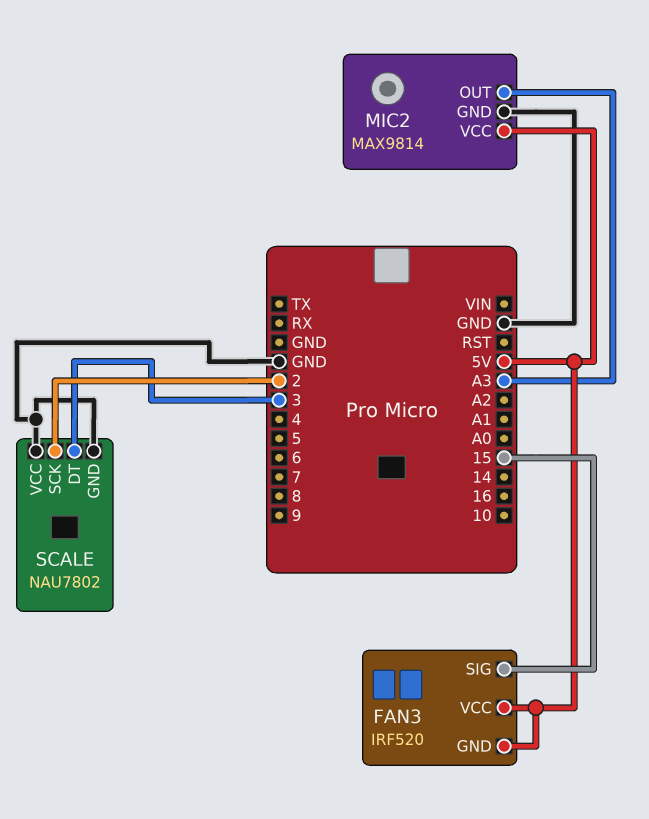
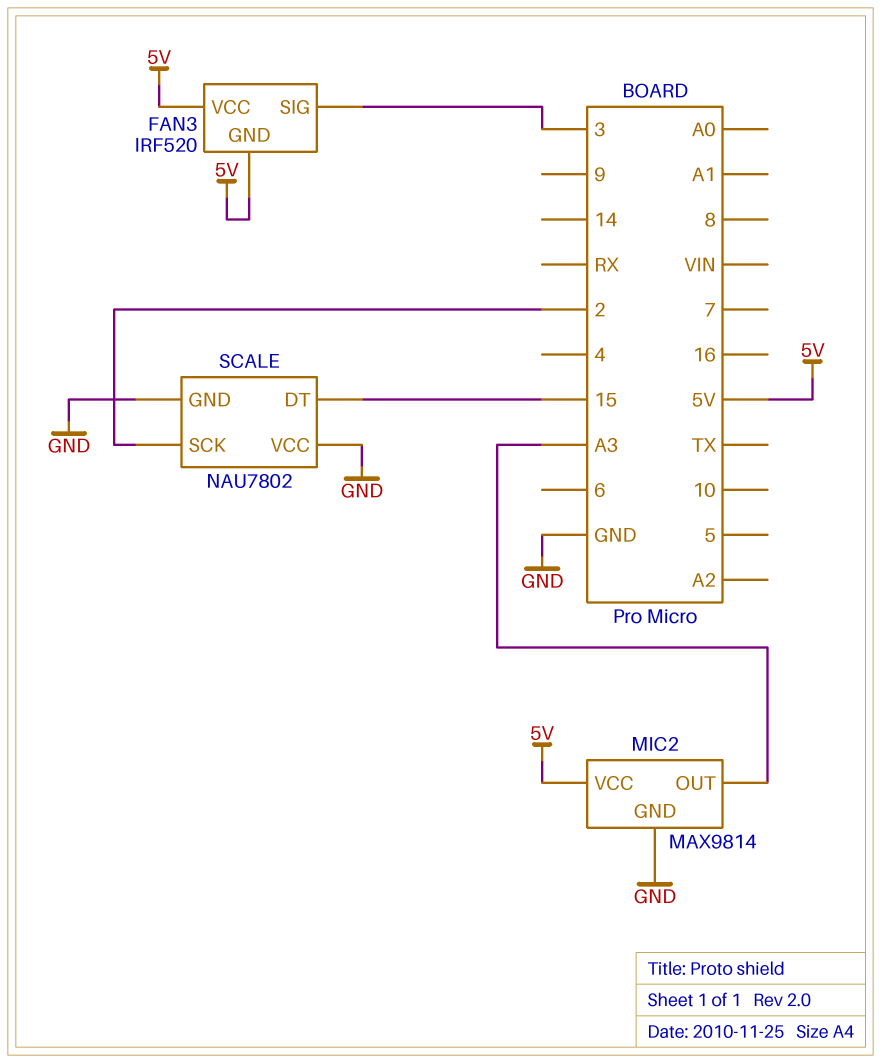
FAN3 pin SIG: 15 -> 3
SCALE pin DT: 3 -> 15

